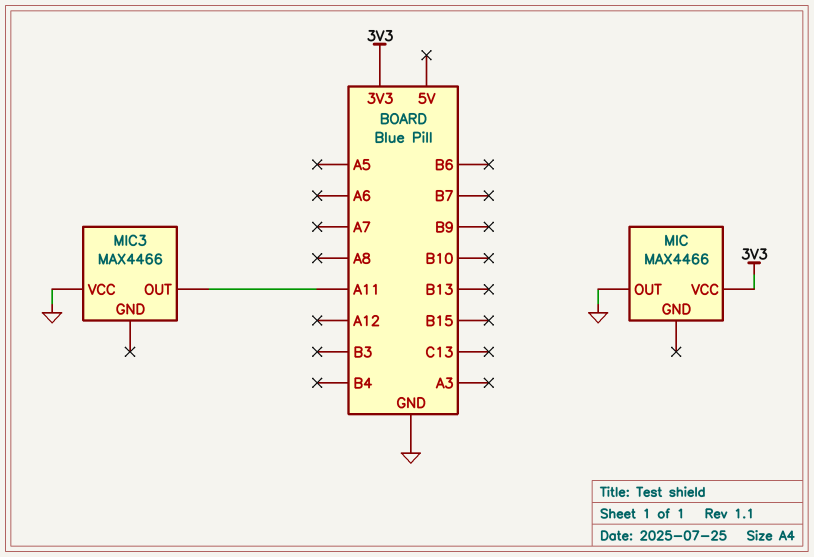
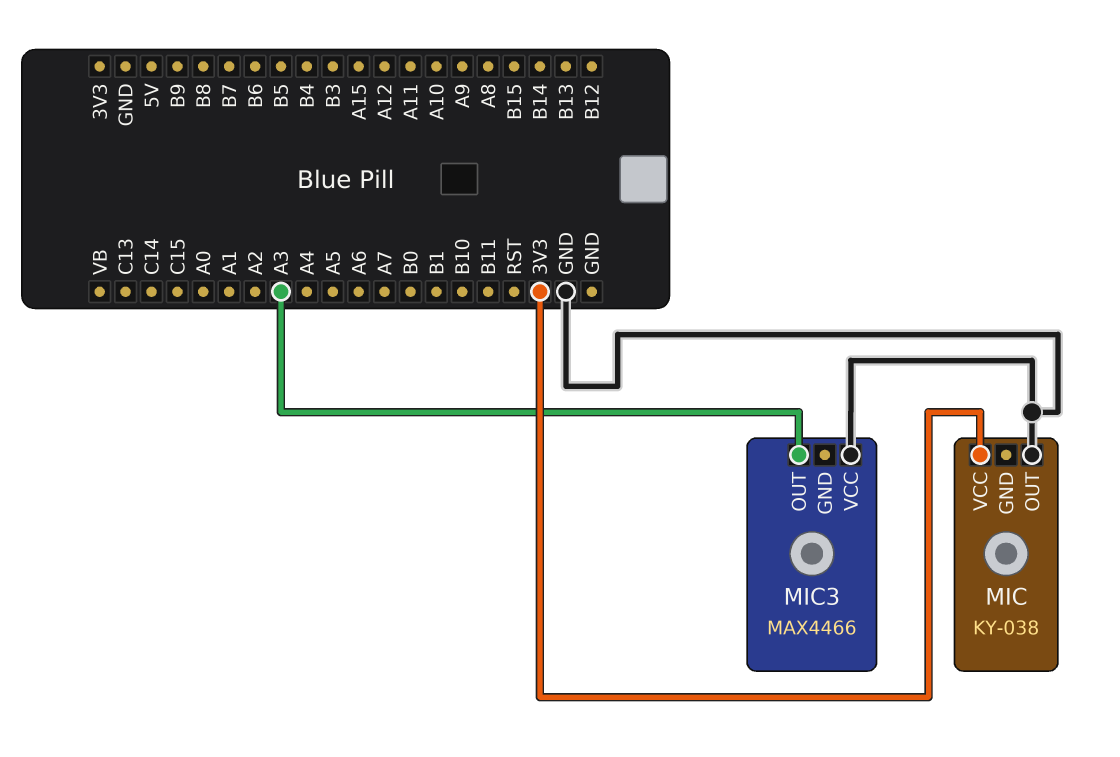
MIC: MAX4466 -> KY-038
MIC3 pin OUT: A11 -> A3

